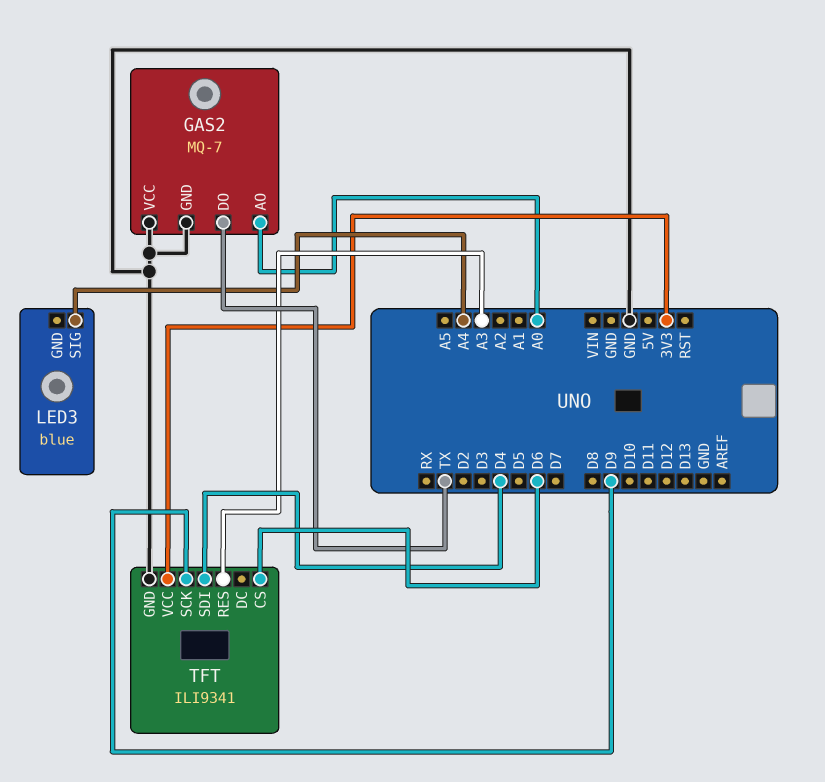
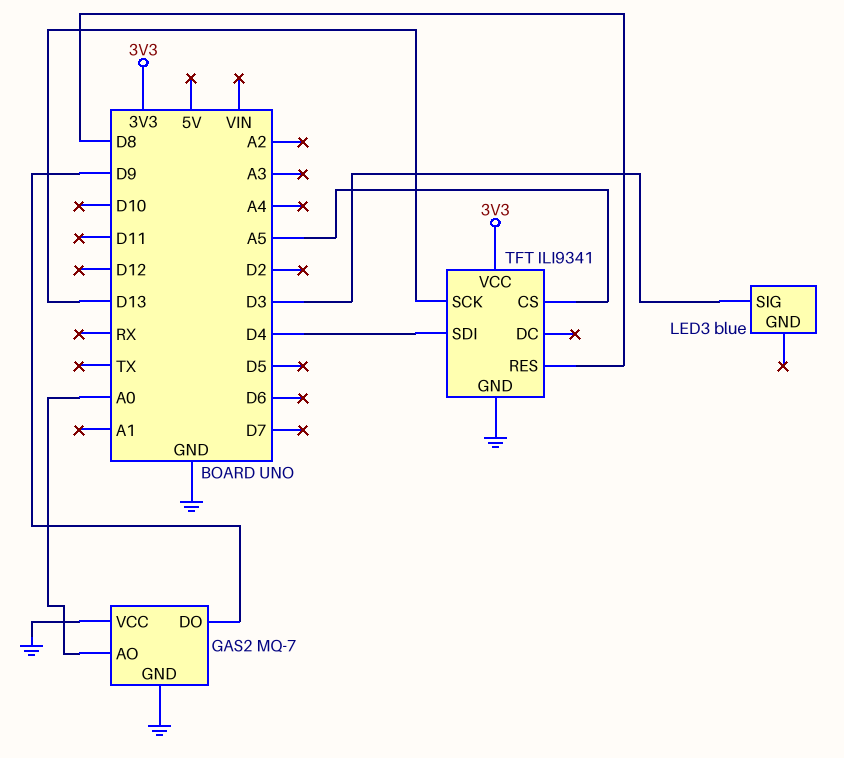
GAS2 pin DO: TX -> D9
LED3 pin SIG: A4 -> D3
TFT pin CS: D6 -> A5
TFT pin RES: A3 -> D8
TFT pin SCK: D9 -> D13

